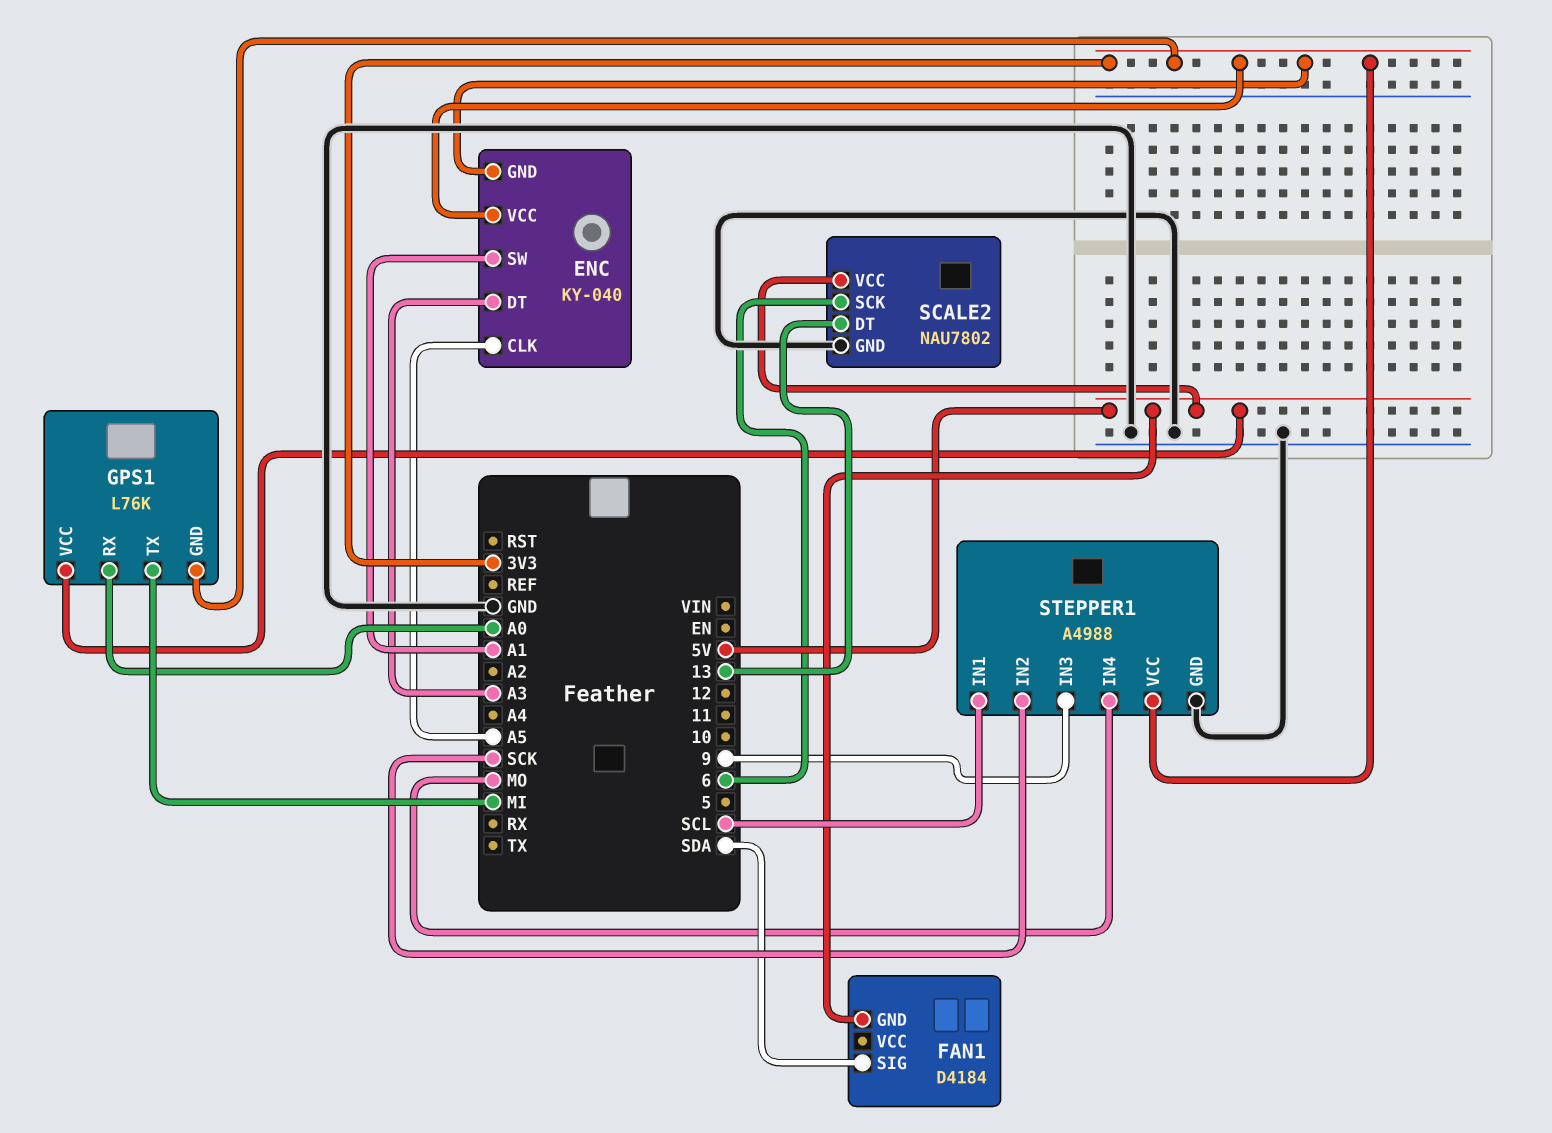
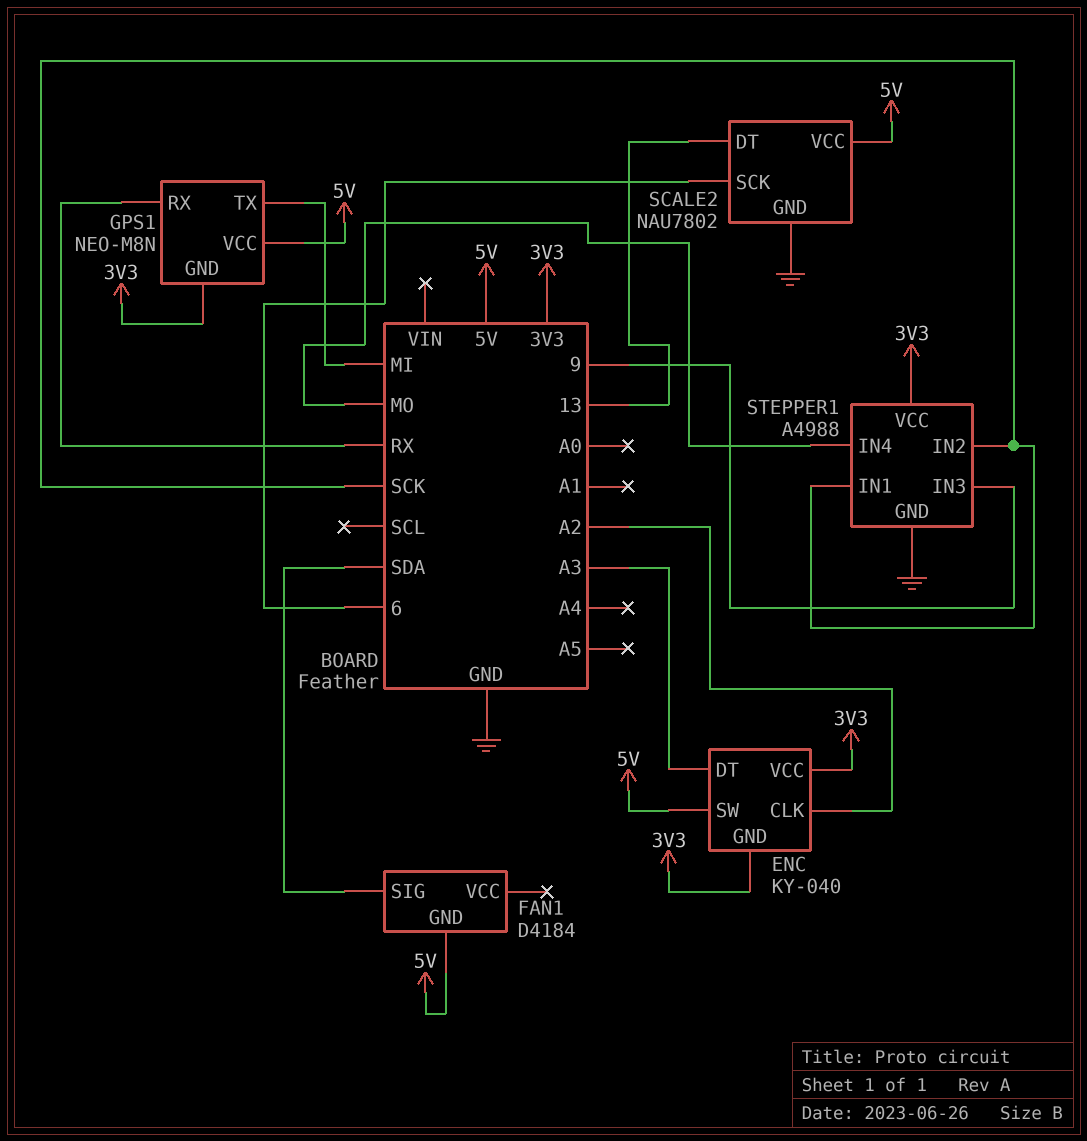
ENC pin CLK: A5 -> A2
ENC pin SW: A1 -> 5V
GPS1: L76K -> NEO-M8N
GPS1 pin RX: A0 -> RX
STEPPER1 pin IN1: SCL -> SCK

